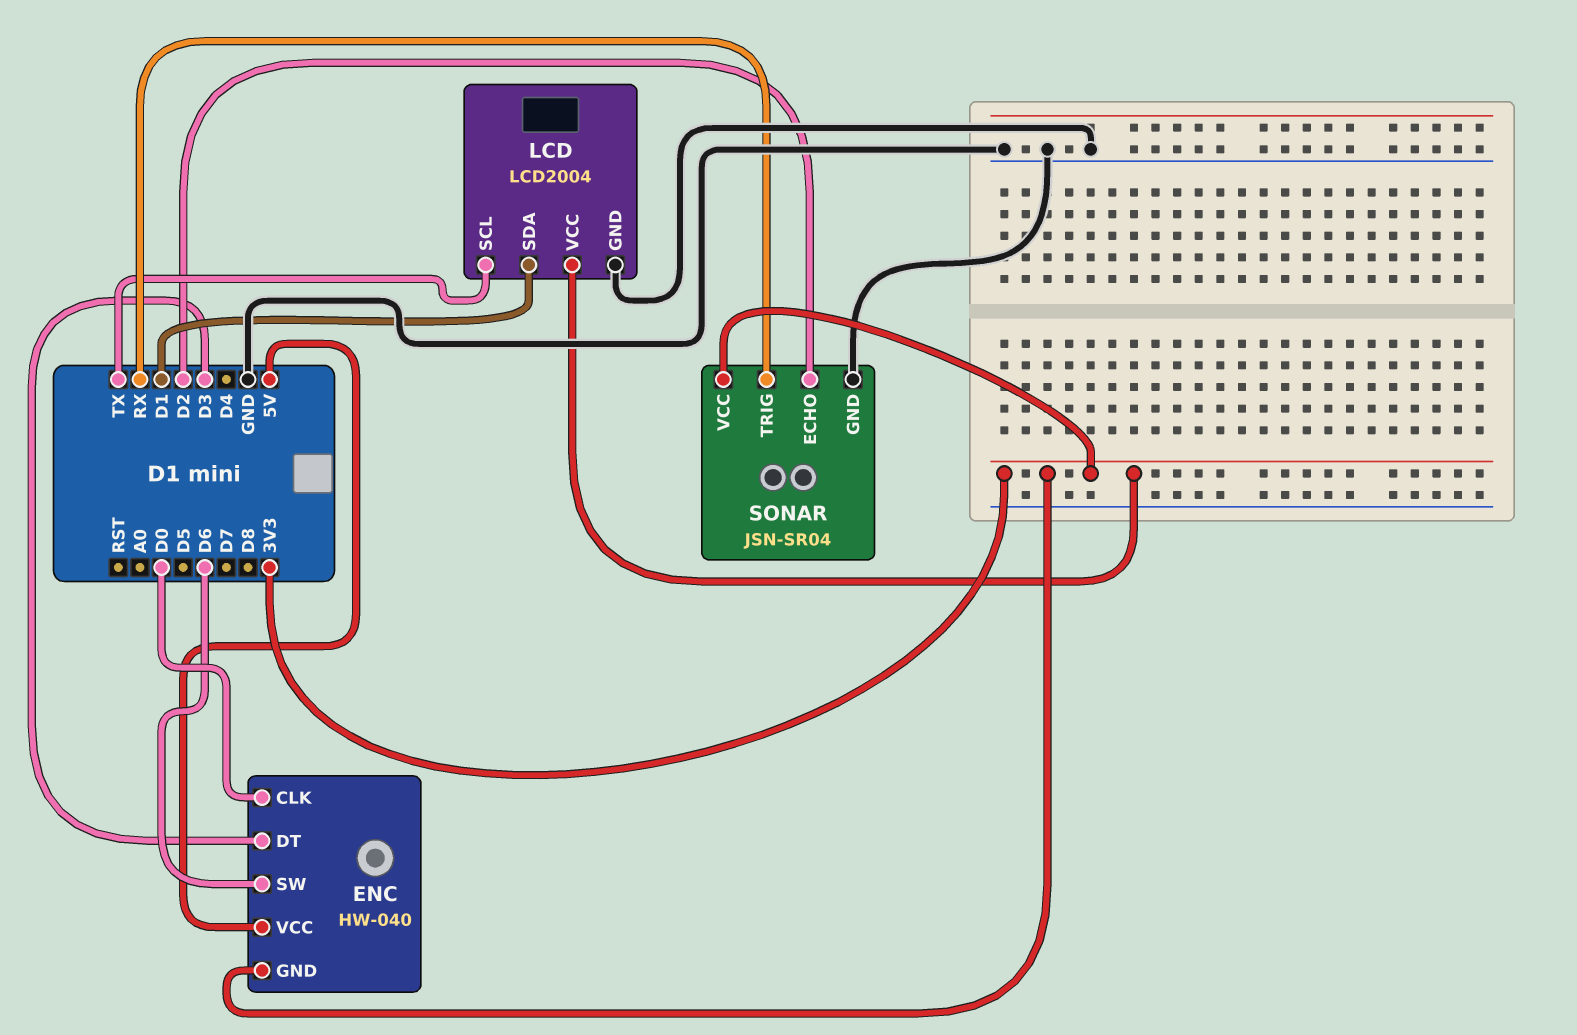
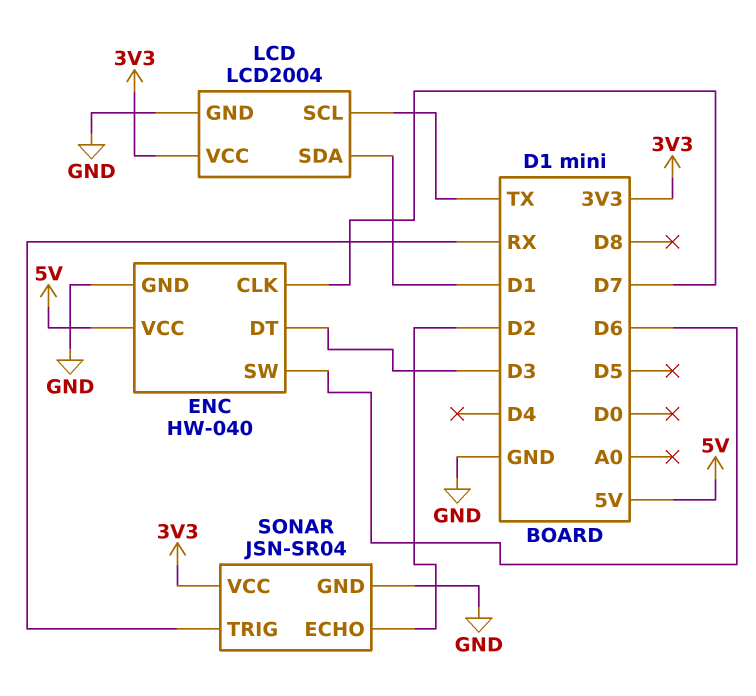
ENC pin CLK: D0 -> D7
ENC pin GND: 3V3 -> GND

